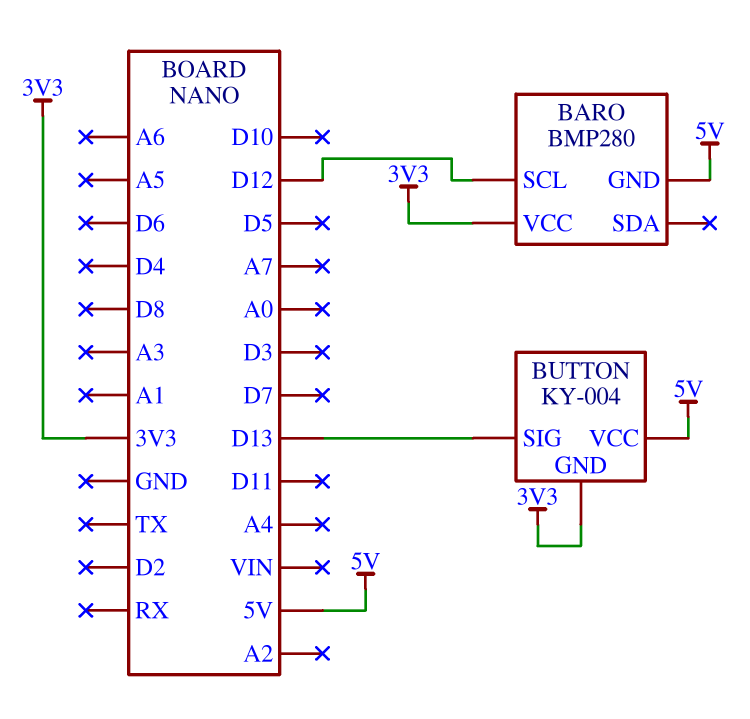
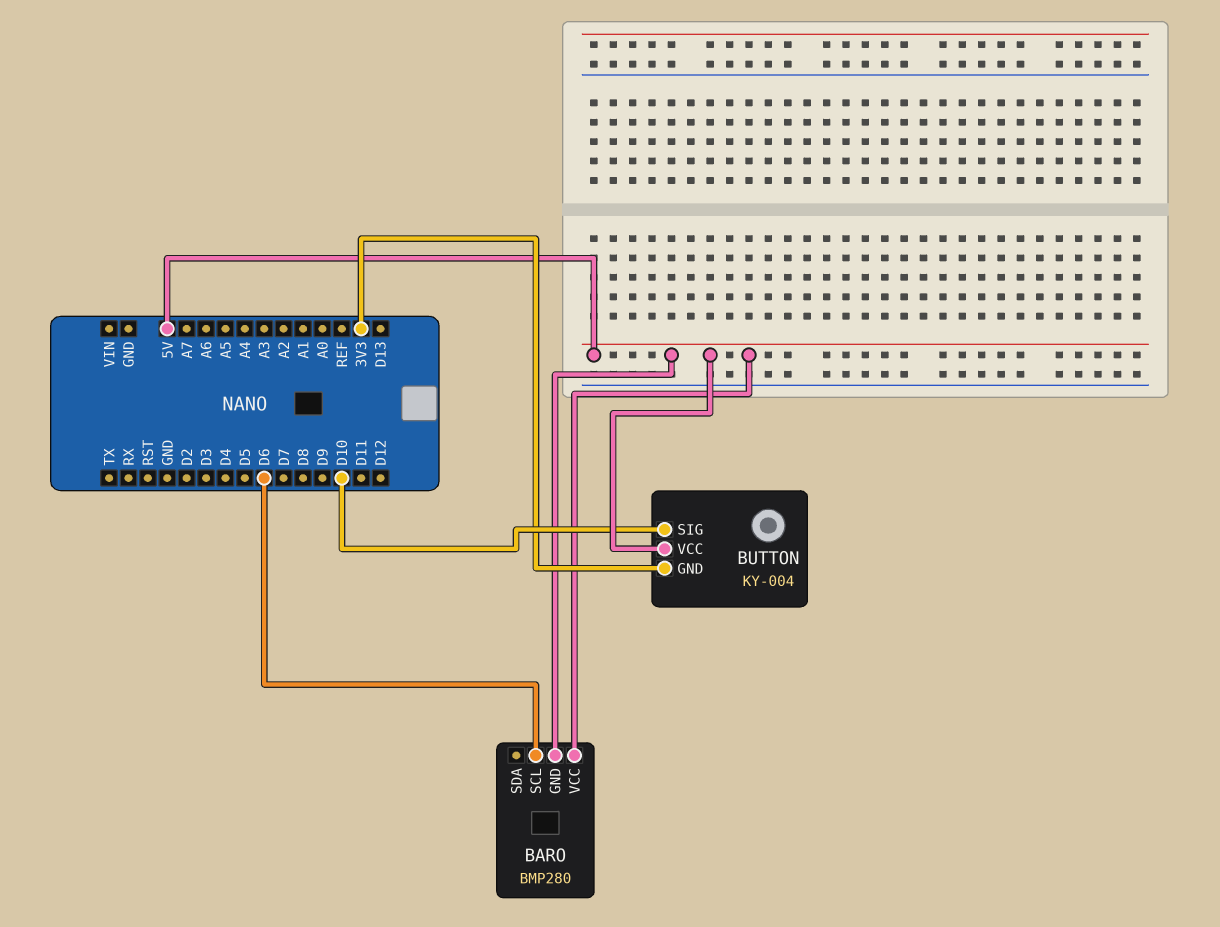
BARO pin SCL: D12 -> D6
BARO pin VCC: 3V3 -> 5V
BUTTON pin SIG: D13 -> D10

